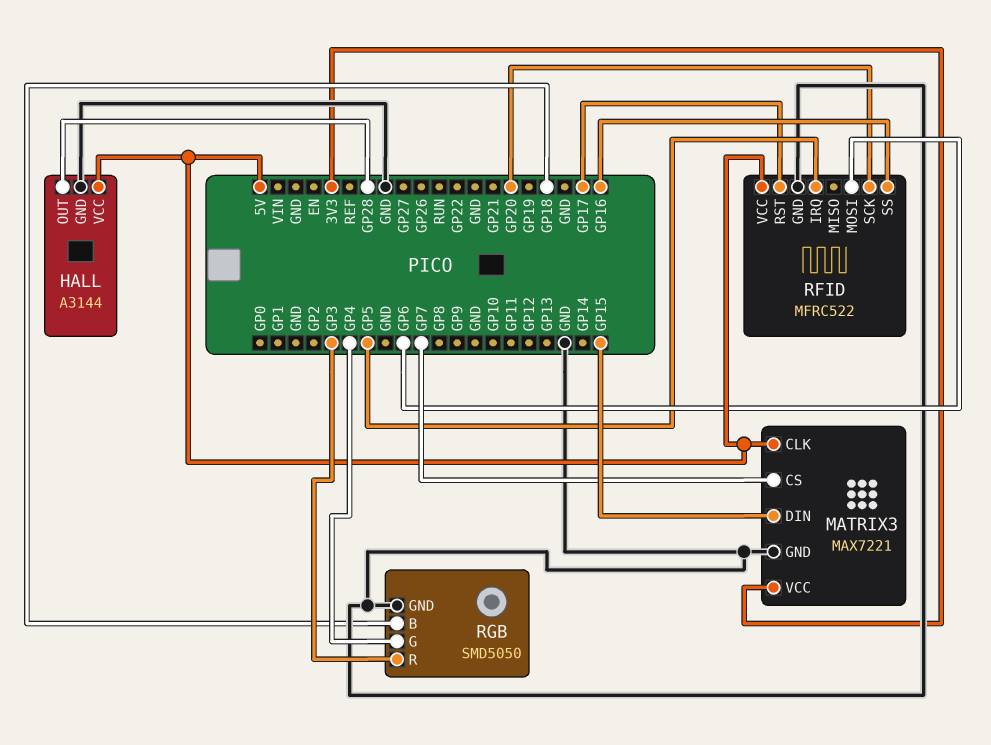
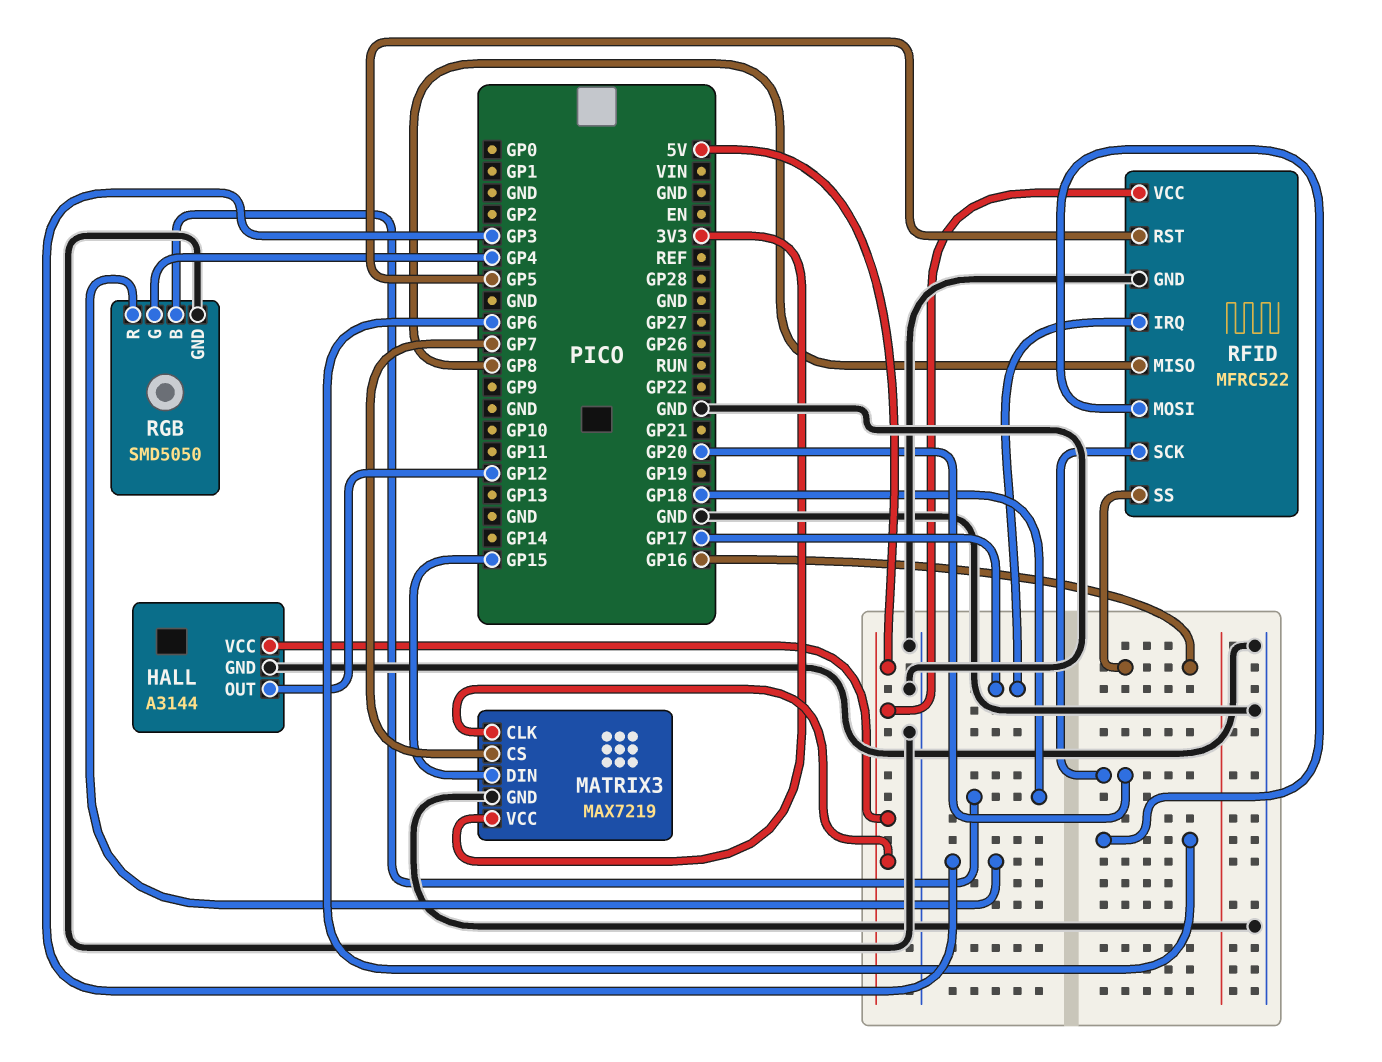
HALL pin OUT: GP28 -> GP12
MATRIX3: MAX7221 -> MAX7219
RFID pin IRQ: GP5 -> GP17
RFID pin MISO: none -> GP8
RFID pin RST: GP17 -> GP5

